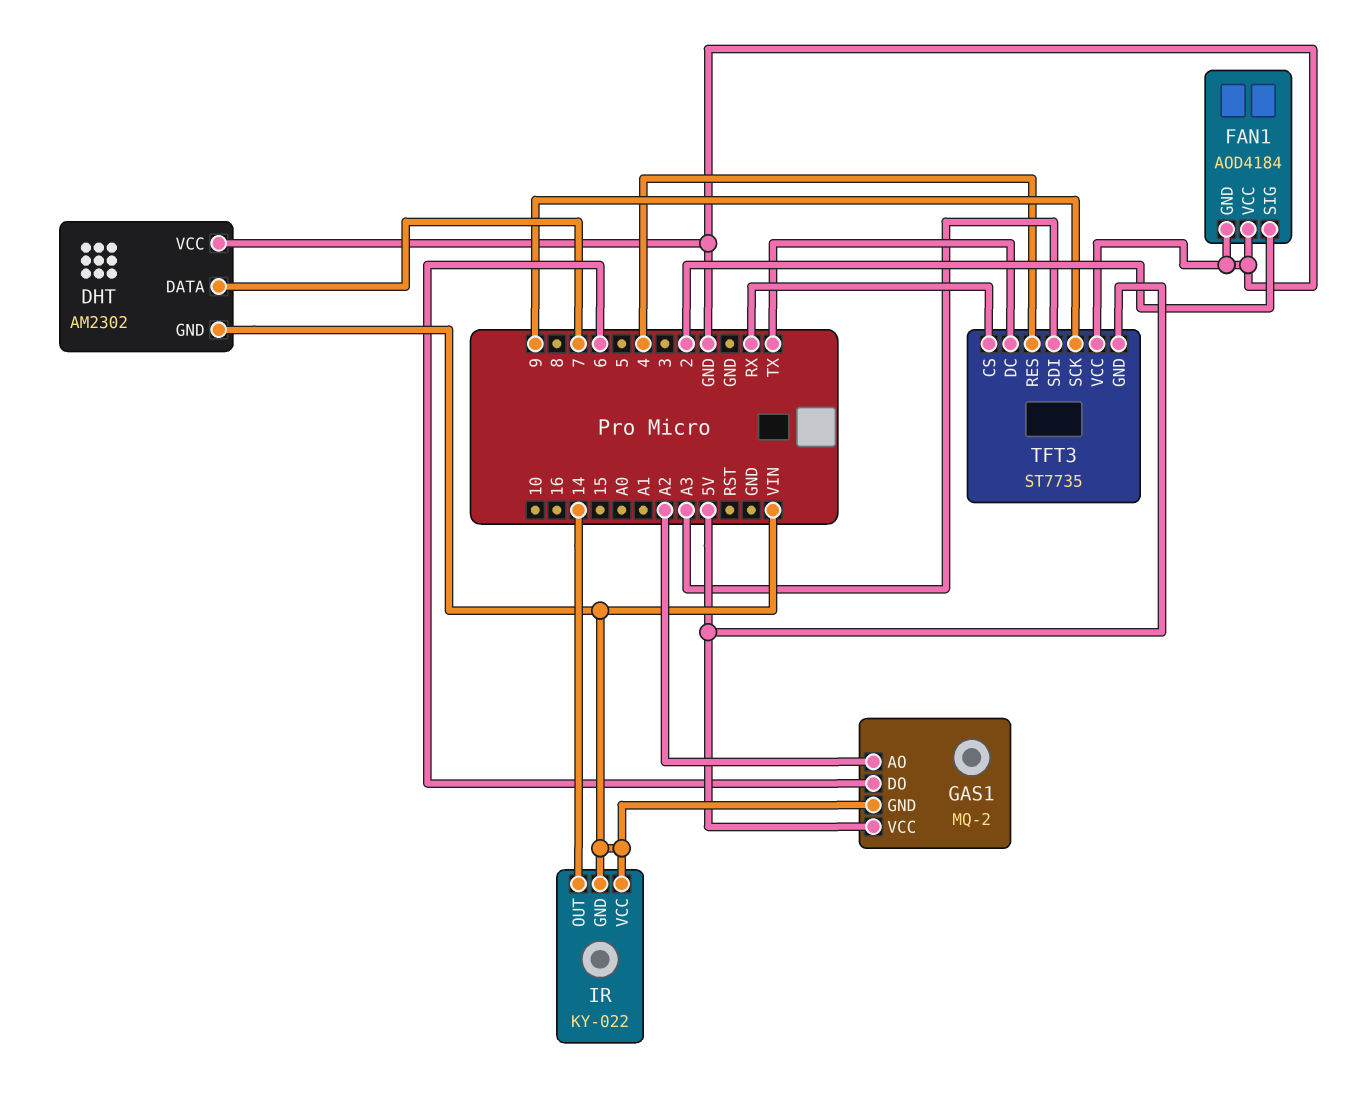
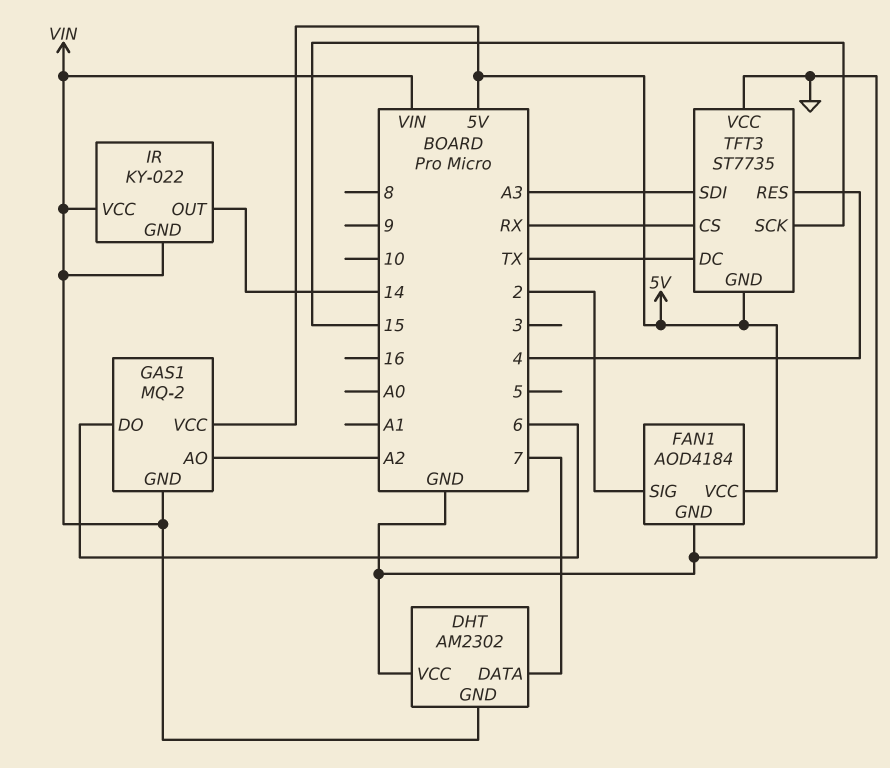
FAN1 pin VCC: GND -> 5V
TFT3 pin SCK: 9 -> 15

